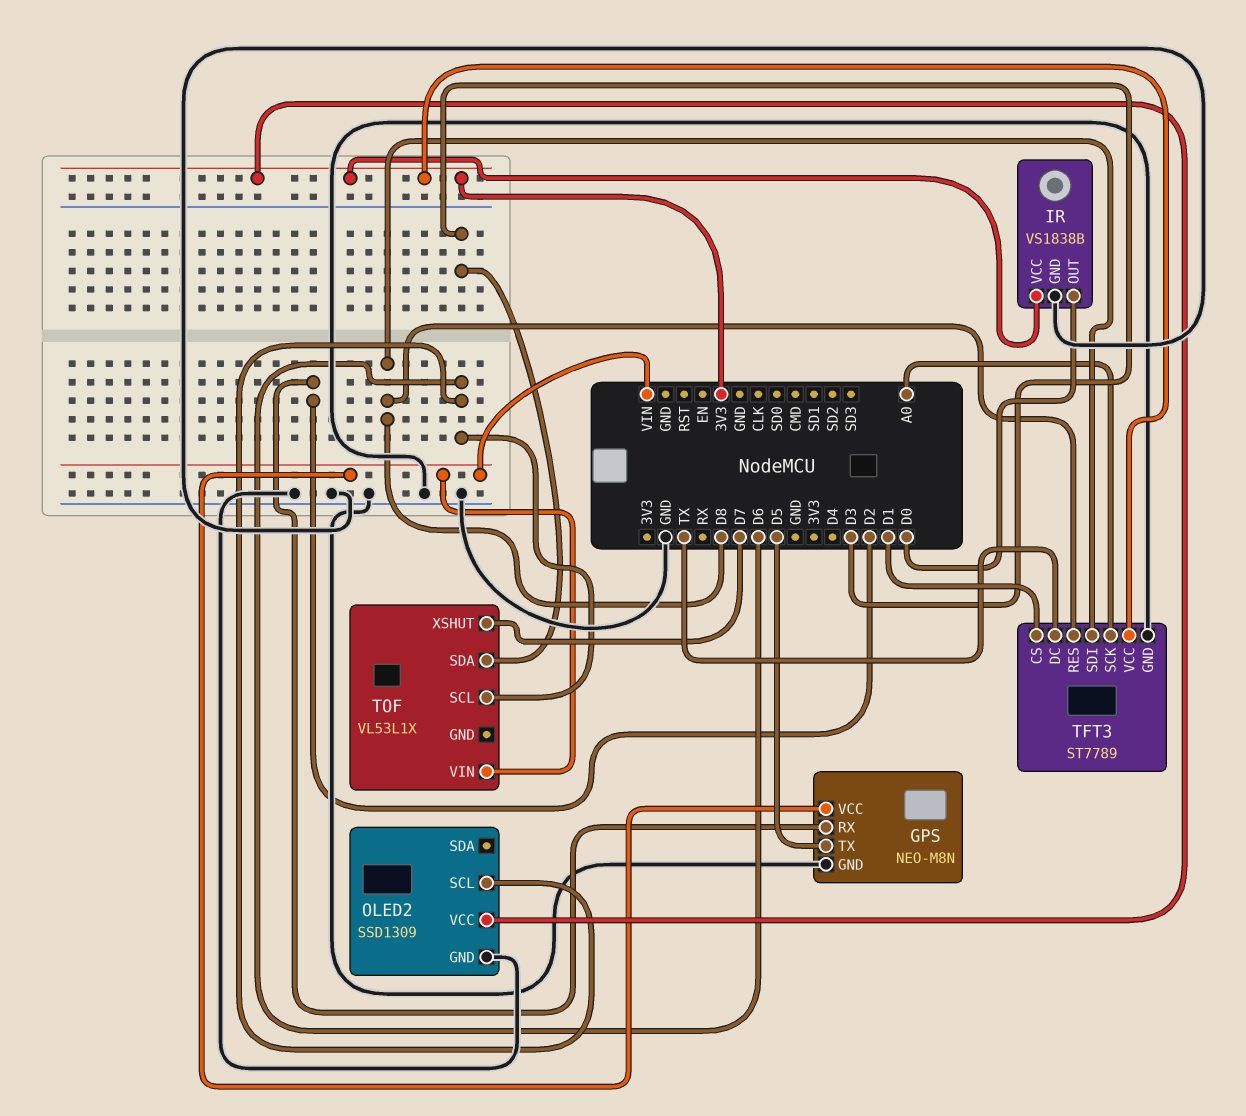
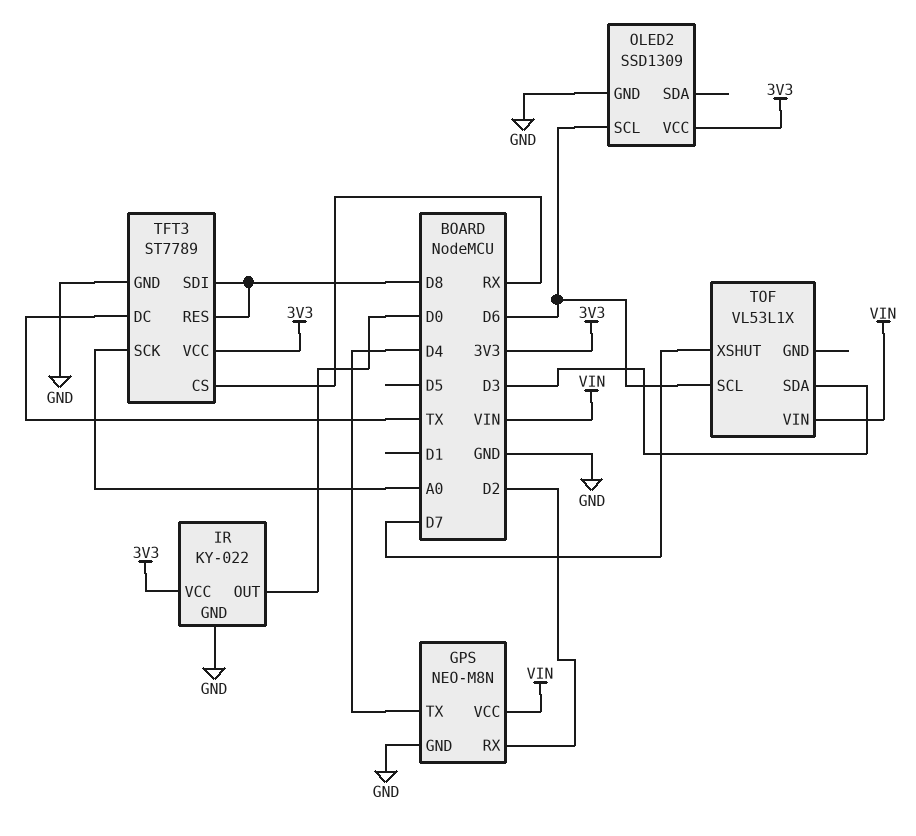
GPS pin TX: D5 -> D4
IR: VS1838B -> KY-022
TFT3 pin CS: D1 -> RX

